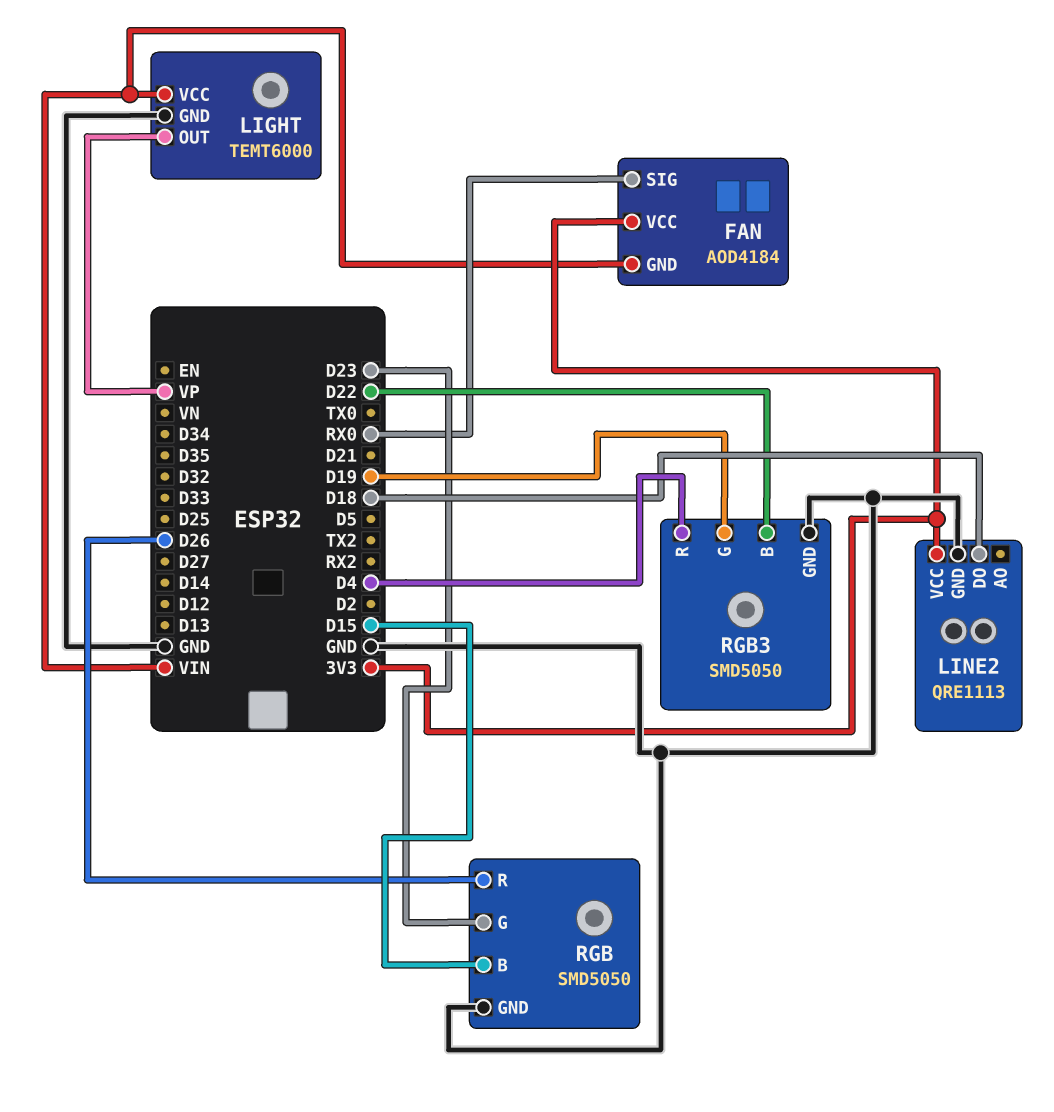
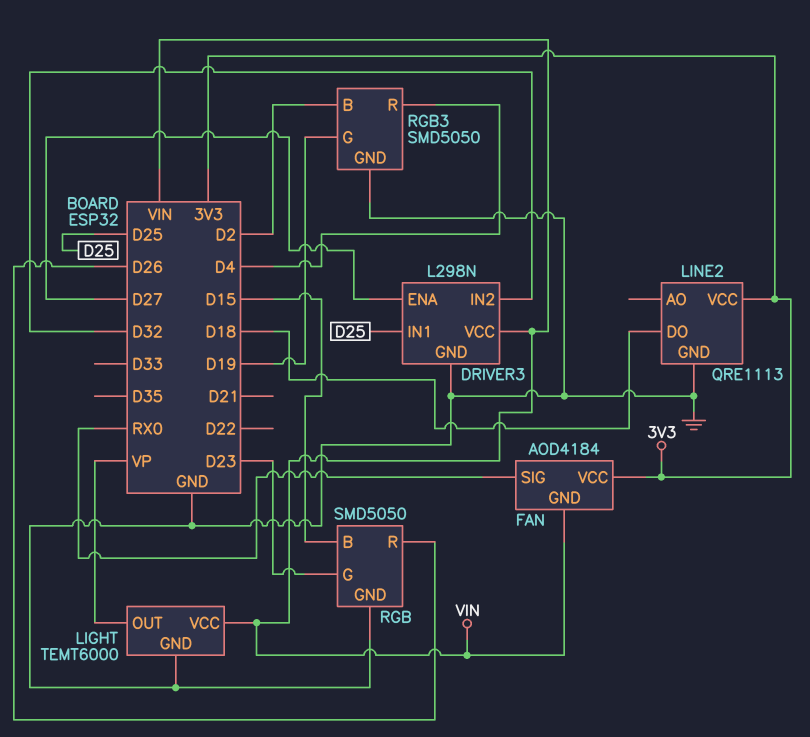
DRIVER3: none -> L298N
DRIVER3 pin ENA: none -> D27
DRIVER3 pin GND: none -> GND
DRIVER3 pin IN1: none -> D25
DRIVER3 pin IN2: none -> D32
DRIVER3 pin VCC: none -> VIN
RGB3 pin B: D22 -> D2

